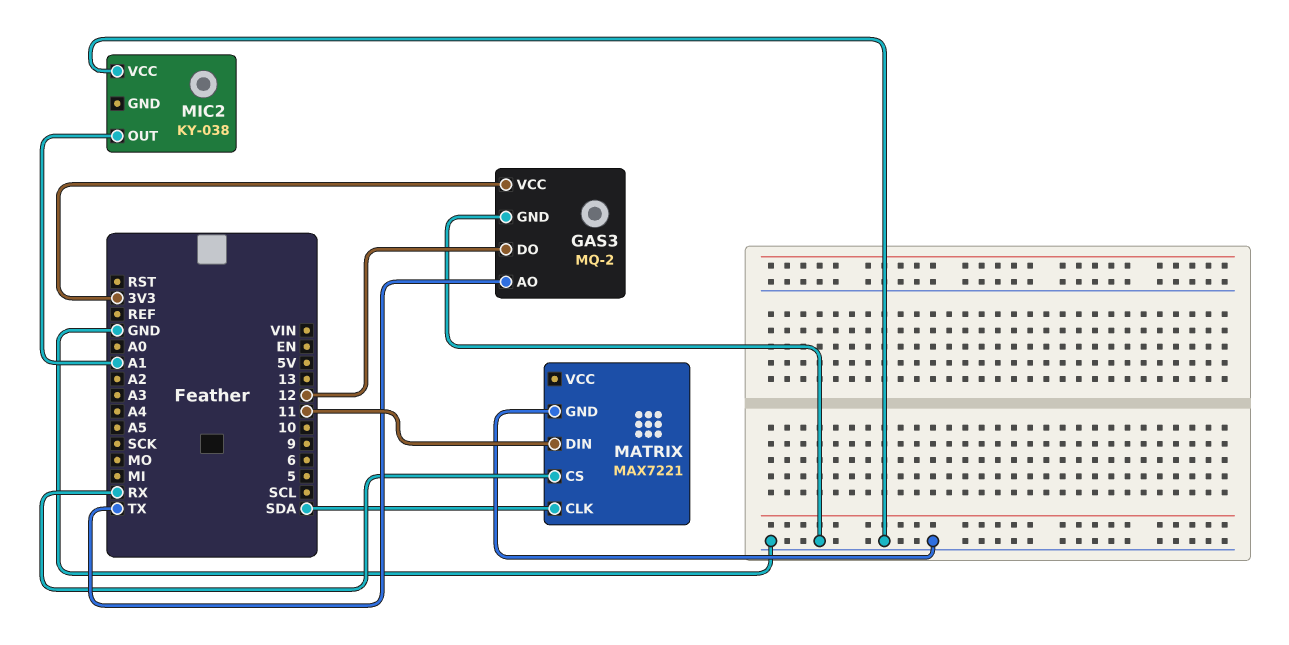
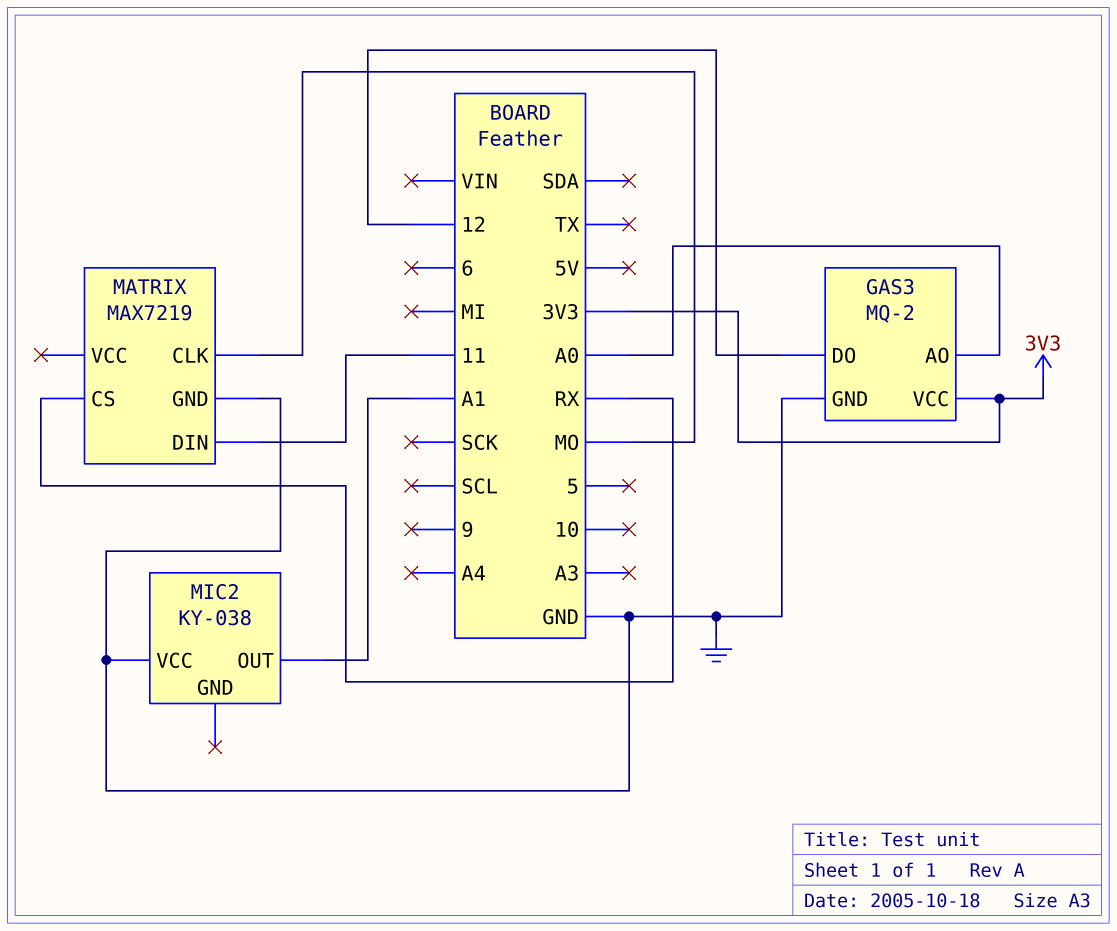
GAS3 pin AO: TX -> A0
MATRIX: MAX7221 -> MAX7219
MATRIX pin CLK: SDA -> MO

